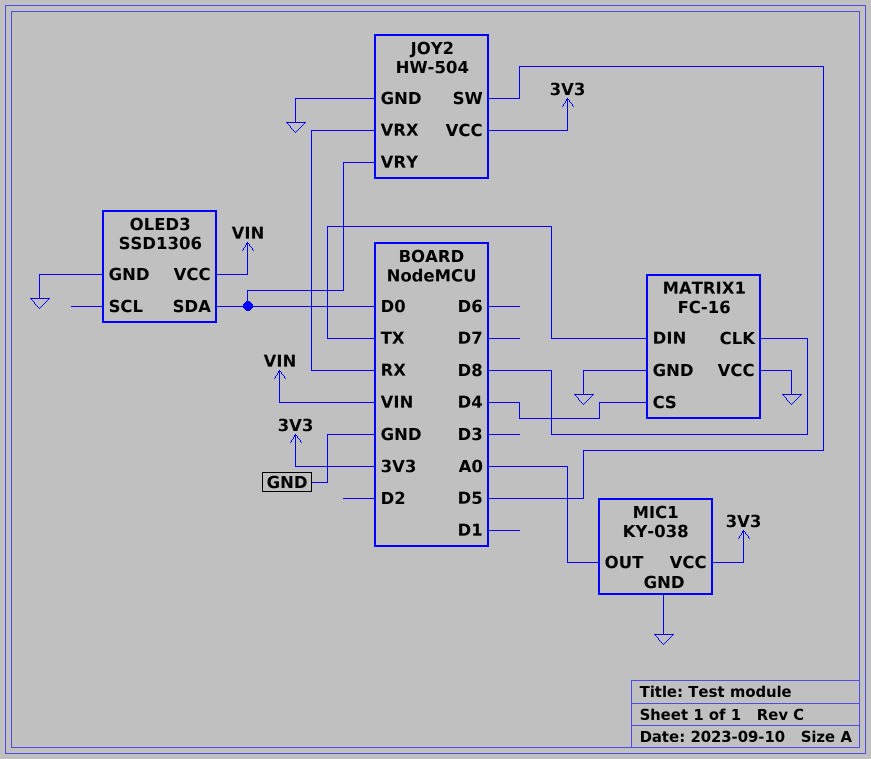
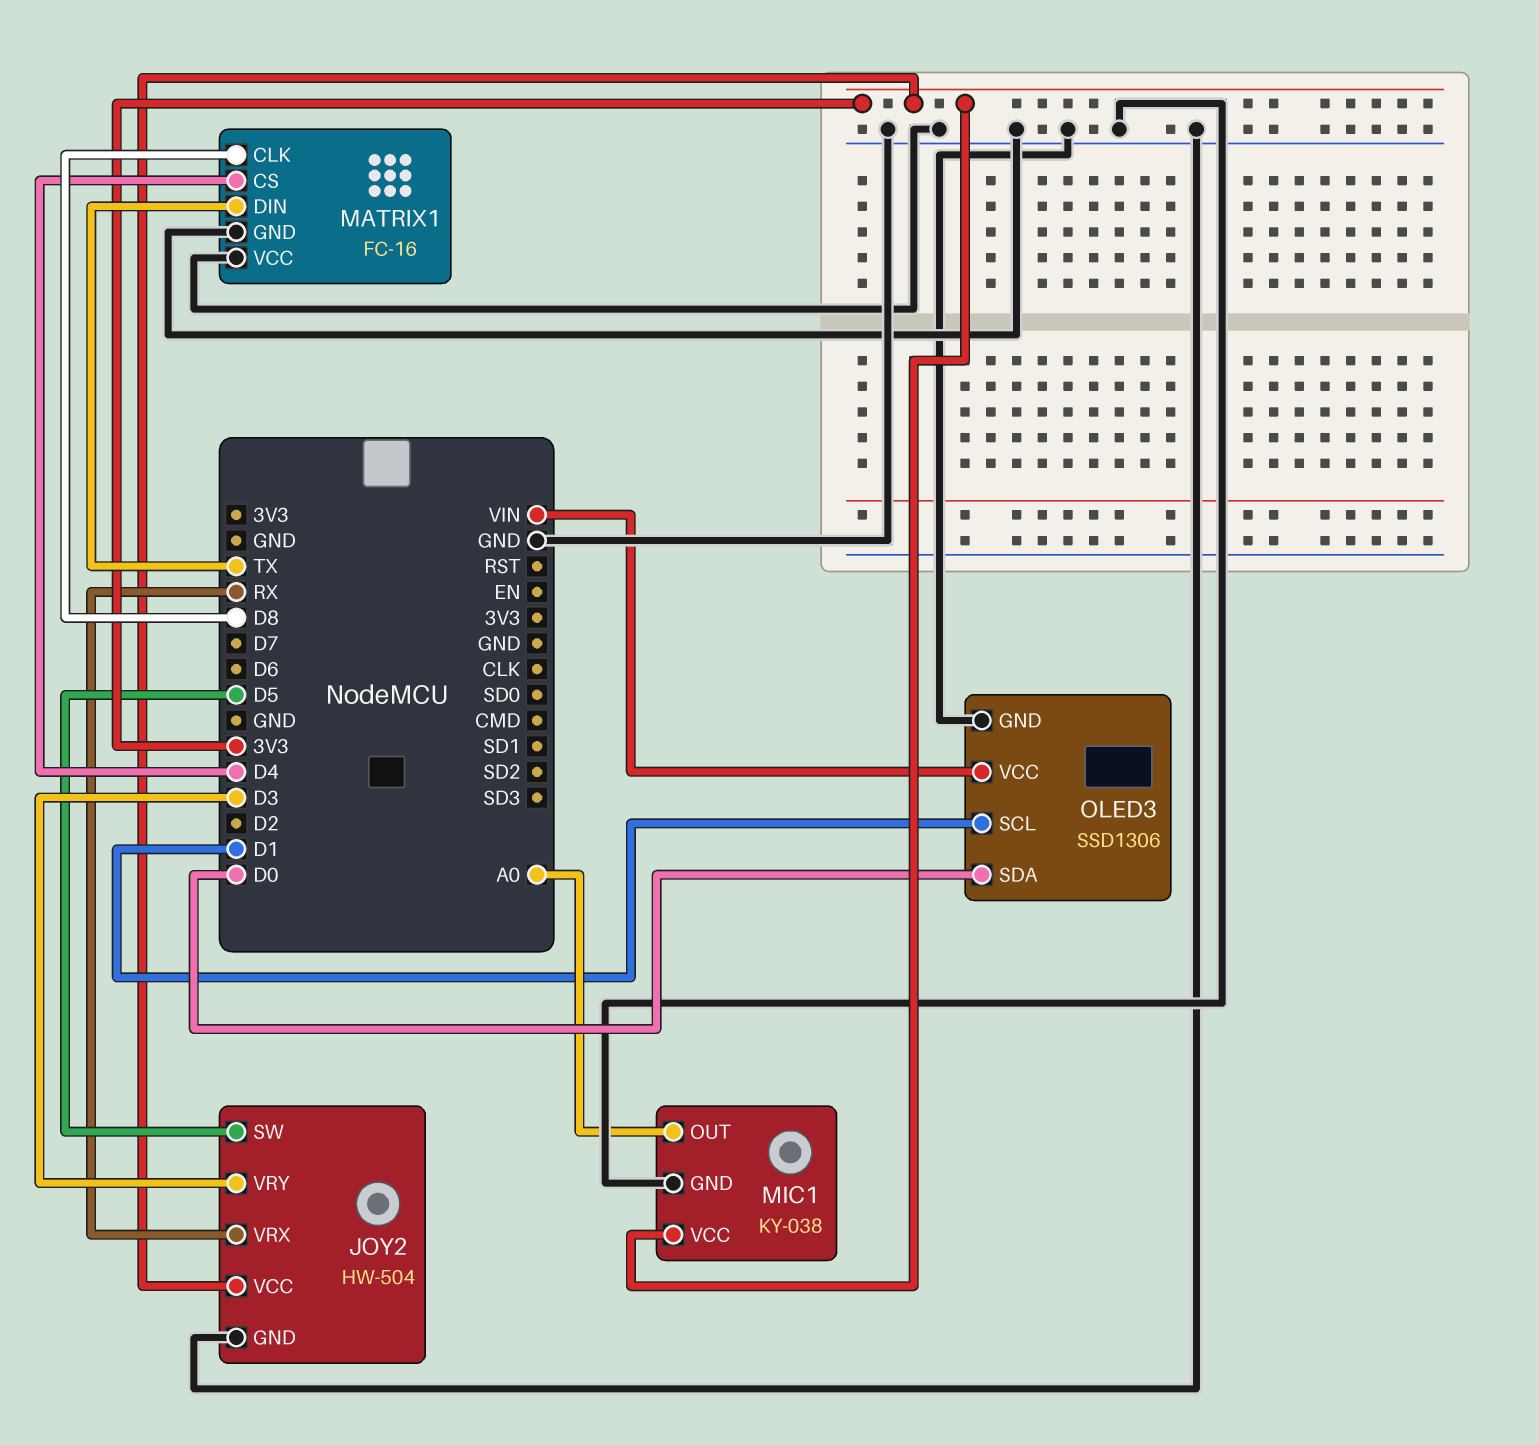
JOY2 pin VRY: D0 -> D3
OLED3 pin SCL: none -> D1

